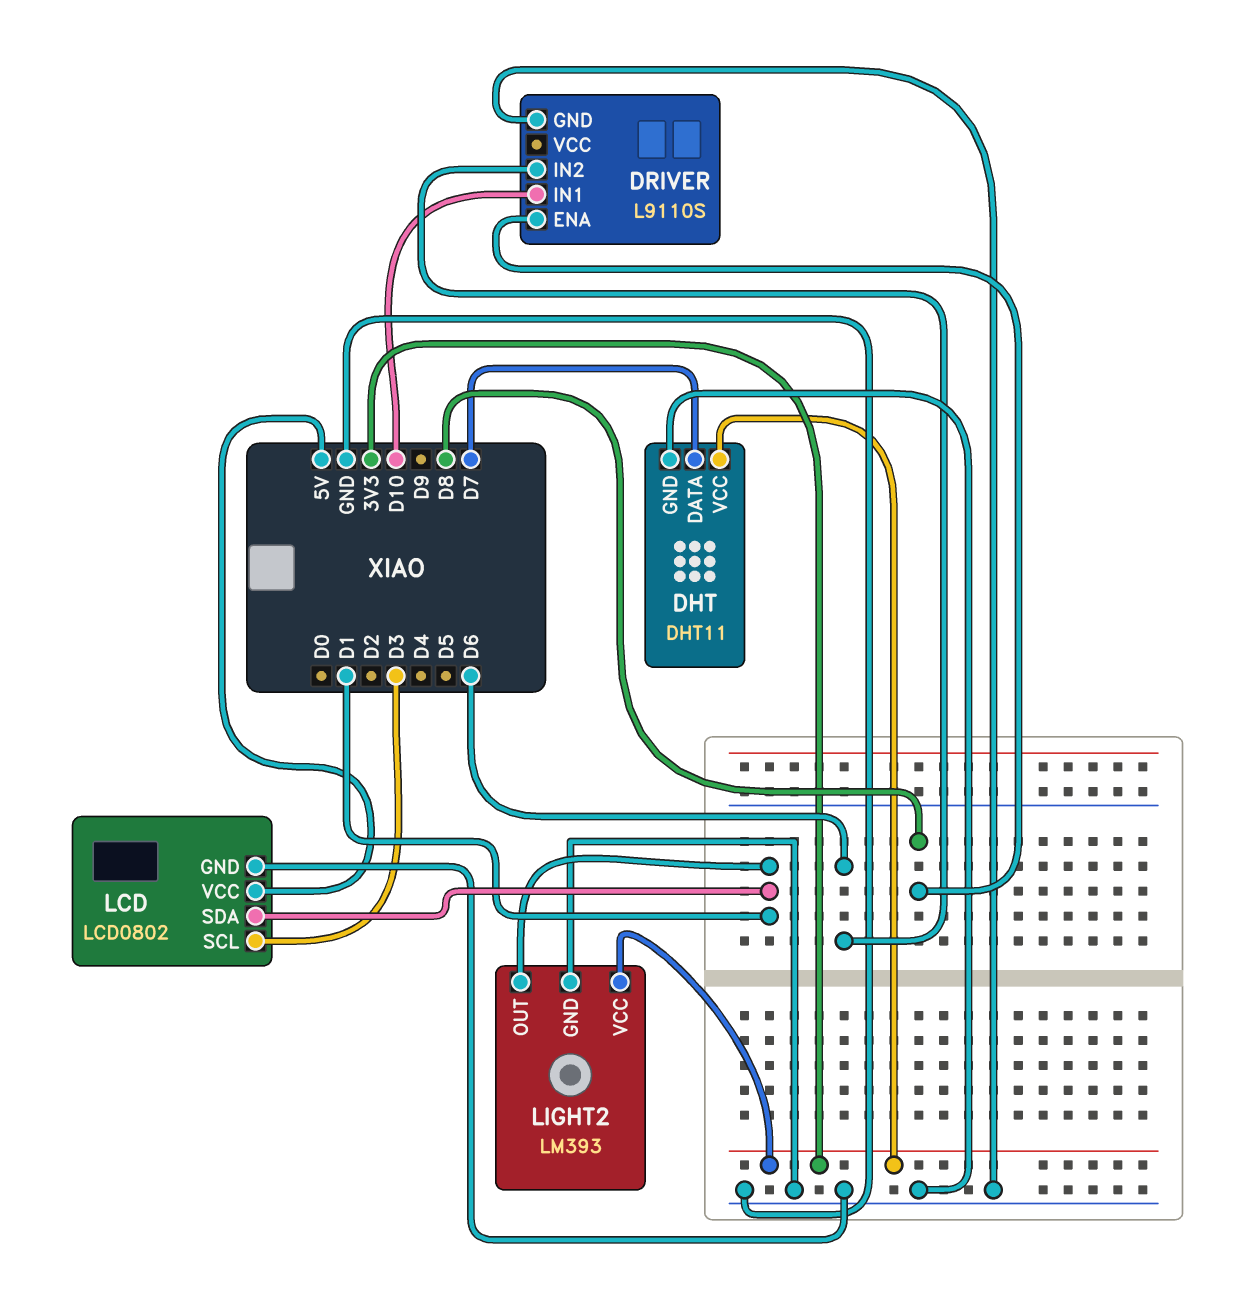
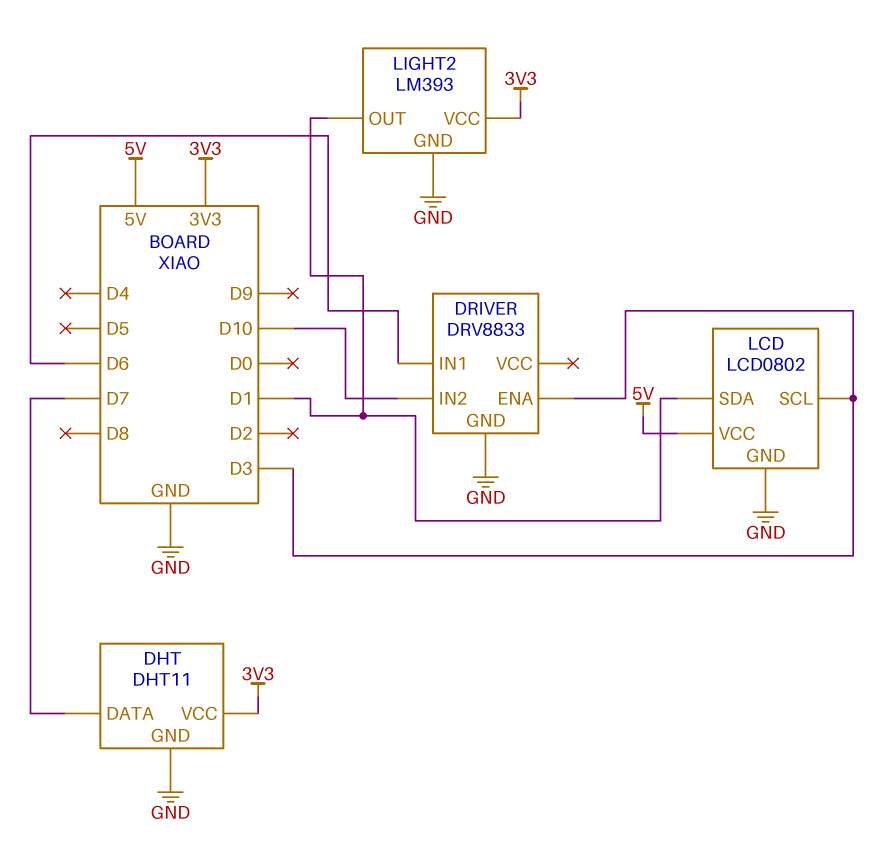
DRIVER: L9110S -> DRV8833
DRIVER pin ENA: D8 -> D3
DRIVER pin IN1: D10 -> D6
DRIVER pin IN2: D6 -> D10

